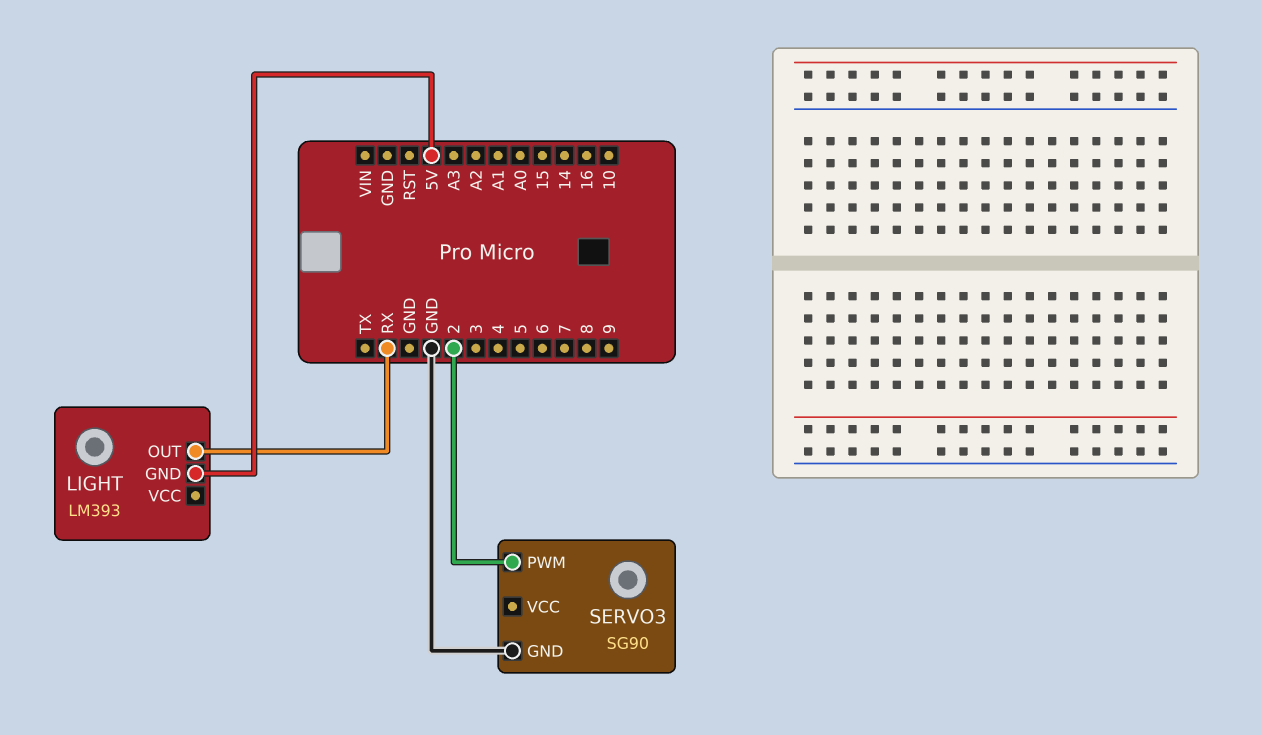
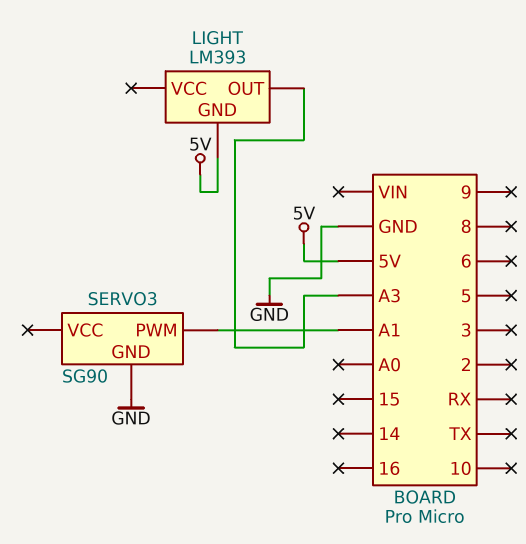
LIGHT pin OUT: RX -> A3
SERVO3 pin PWM: 2 -> A1

